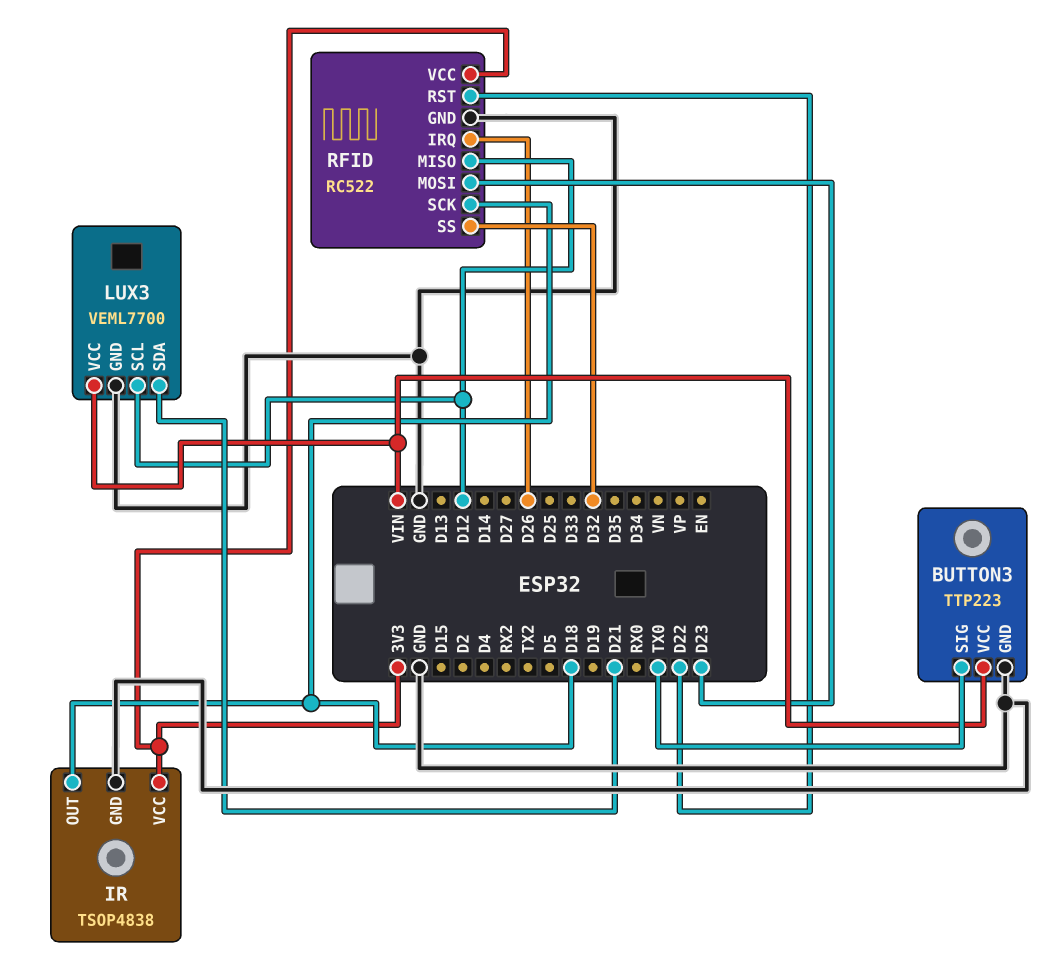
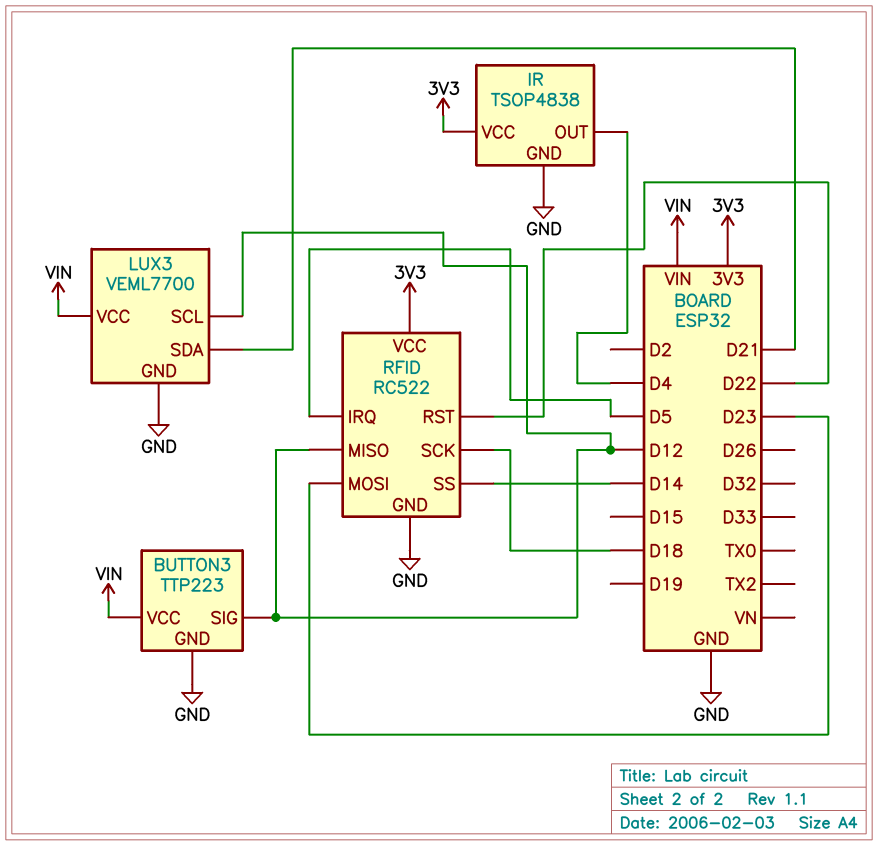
BUTTON3 pin SIG: TX0 -> D12
IR pin OUT: D18 -> D4
RFID pin IRQ: D26 -> D5
RFID pin SS: D32 -> D14

